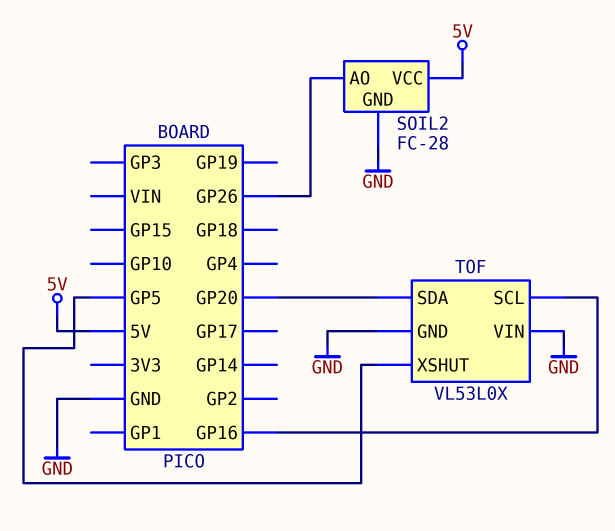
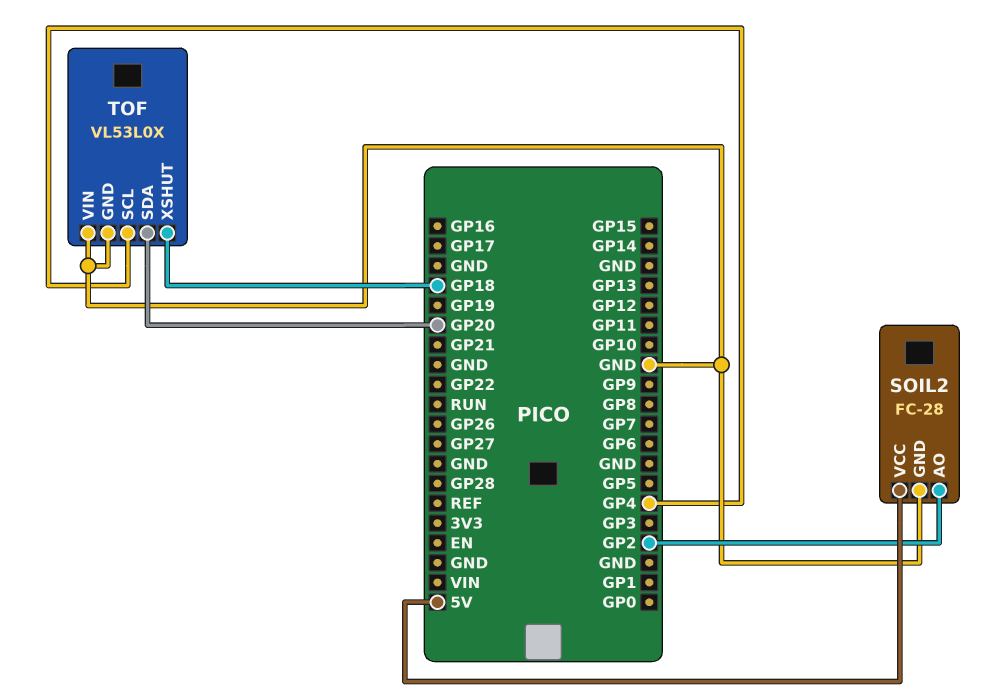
SOIL2 pin AO: GP26 -> GP2
TOF pin SCL: GP16 -> GP4
TOF pin XSHUT: GP5 -> GP18

